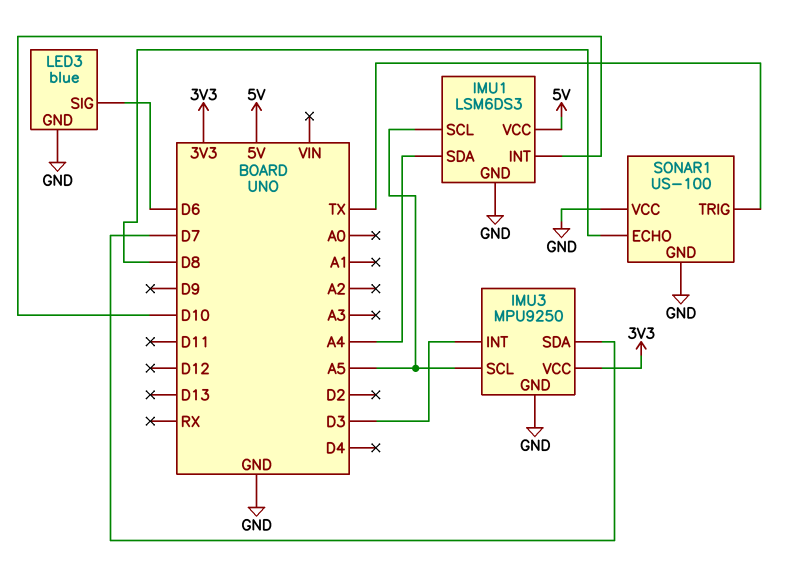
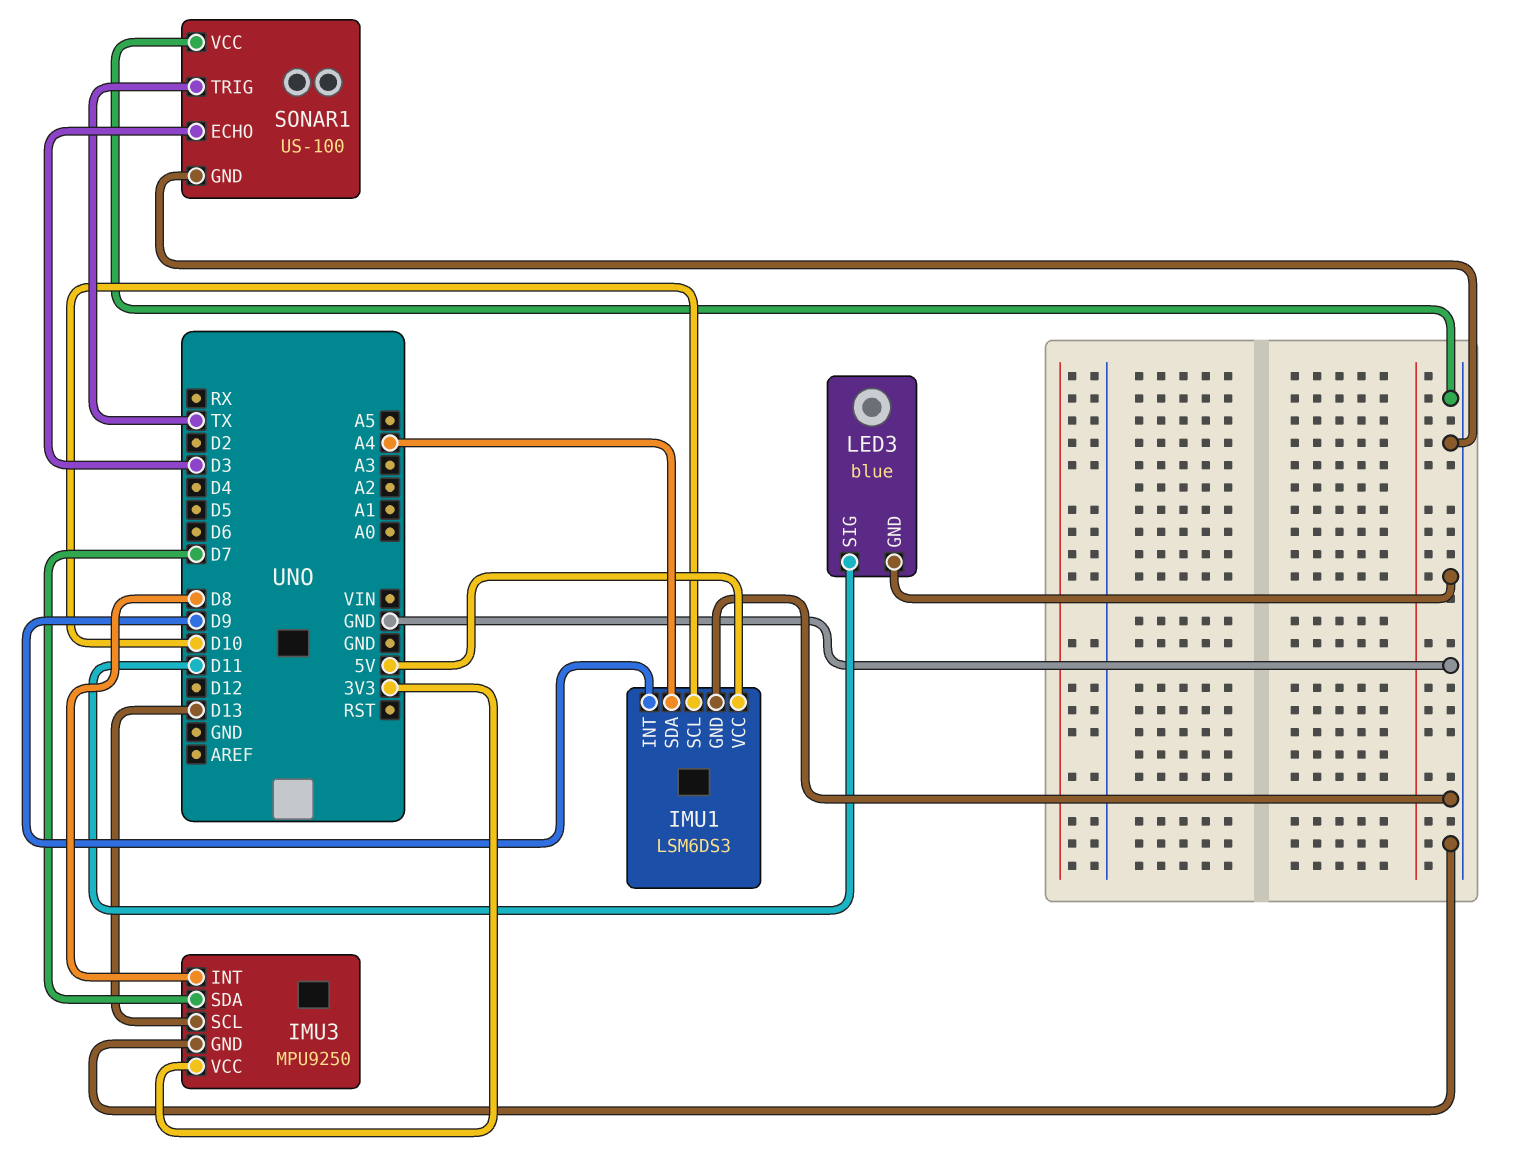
IMU1 pin INT: D10 -> D9
IMU1 pin SCL: A5 -> D10
IMU3 pin INT: D3 -> D8
IMU3 pin SCL: A5 -> D13
LED3 pin SIG: D6 -> D11
SONAR1 pin ECHO: D8 -> D3

